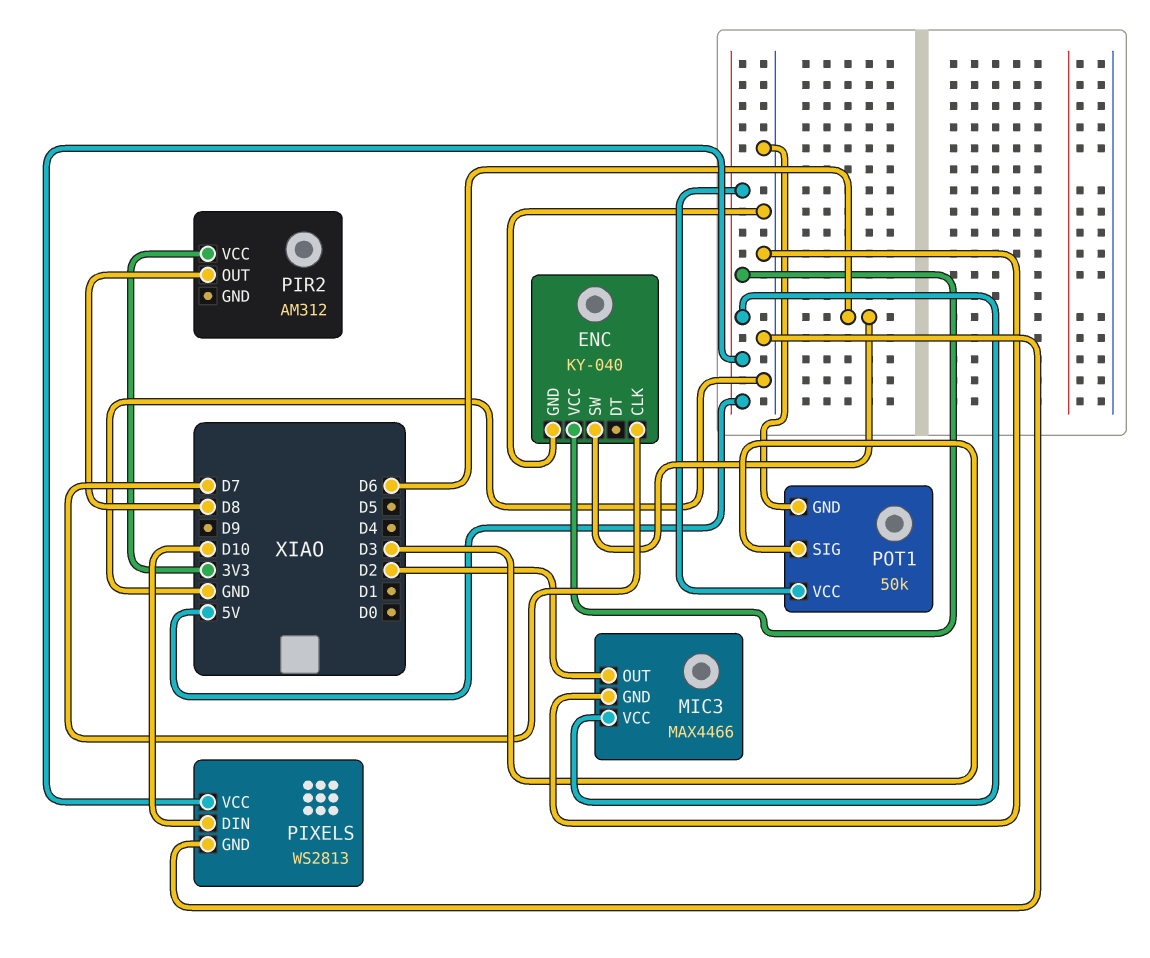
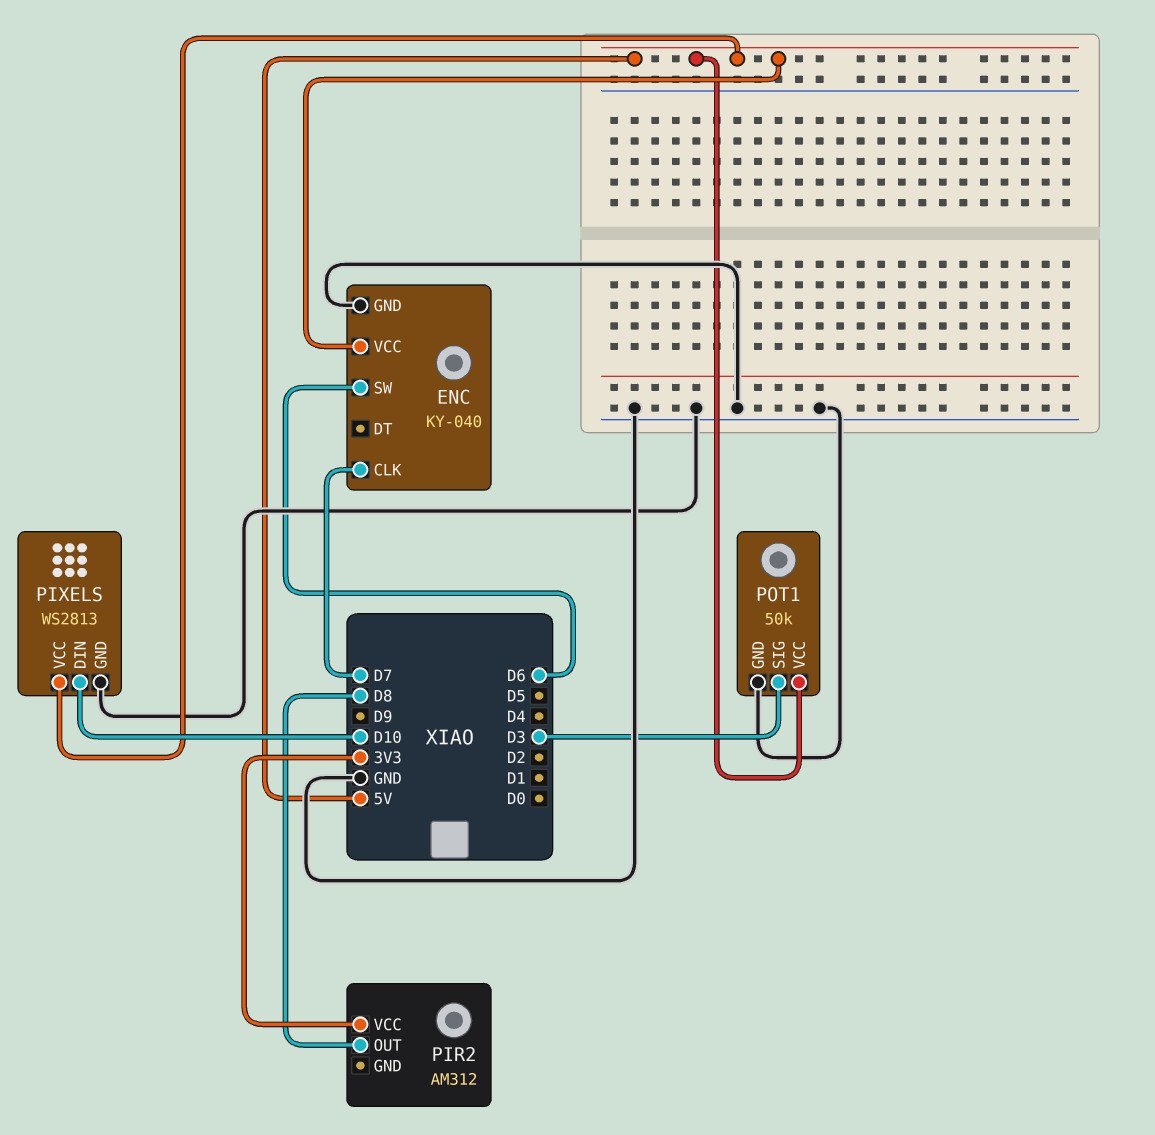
MIC3: MAX4466 -> none
MIC3 pin GND: GND -> none
MIC3 pin OUT: D2 -> none
MIC3 pin VCC: 5V -> none

